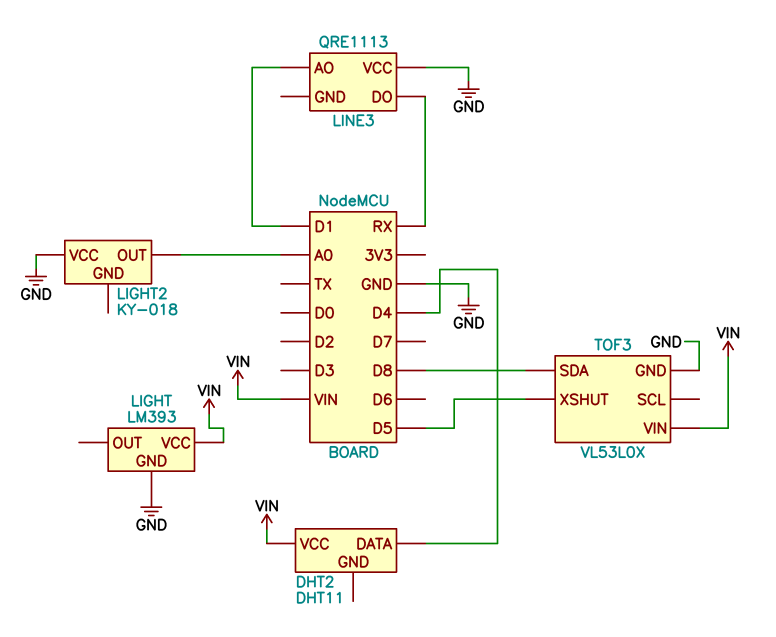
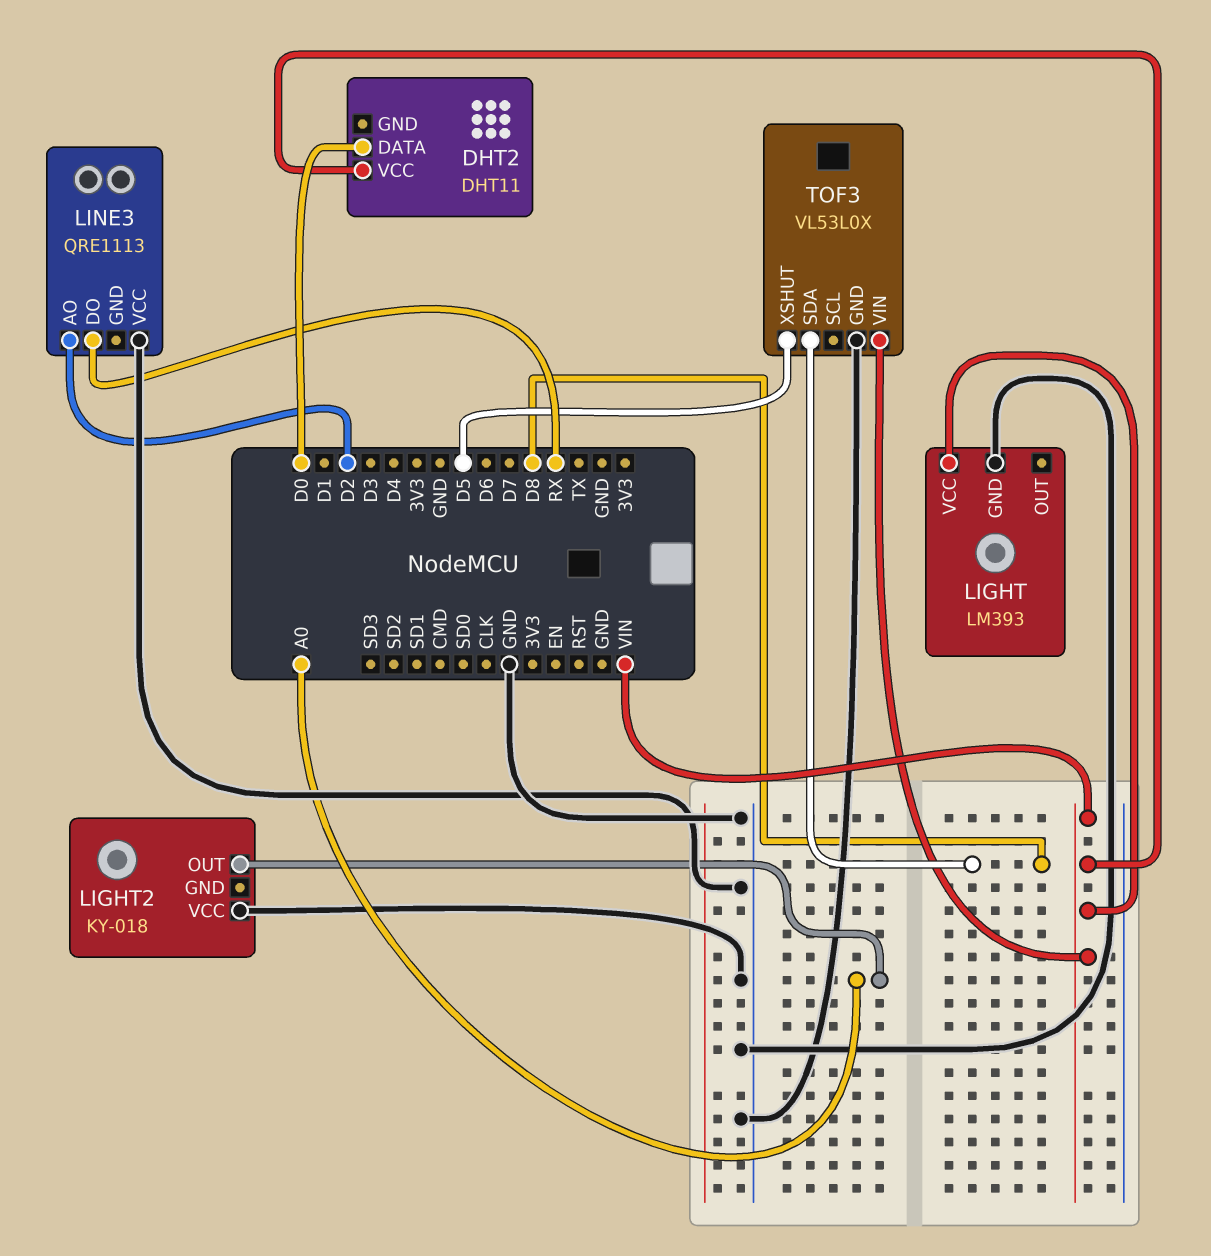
DHT2 pin DATA: D4 -> D0
LINE3 pin AO: D1 -> D2

